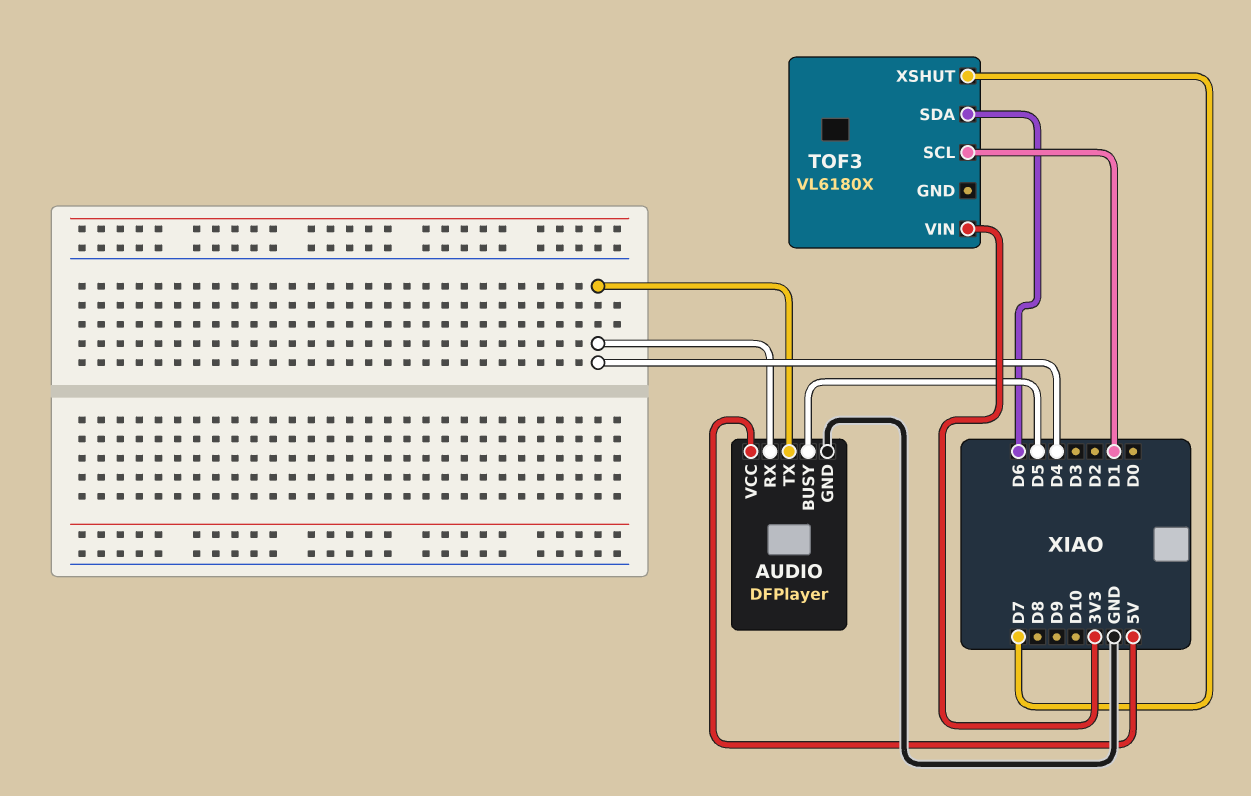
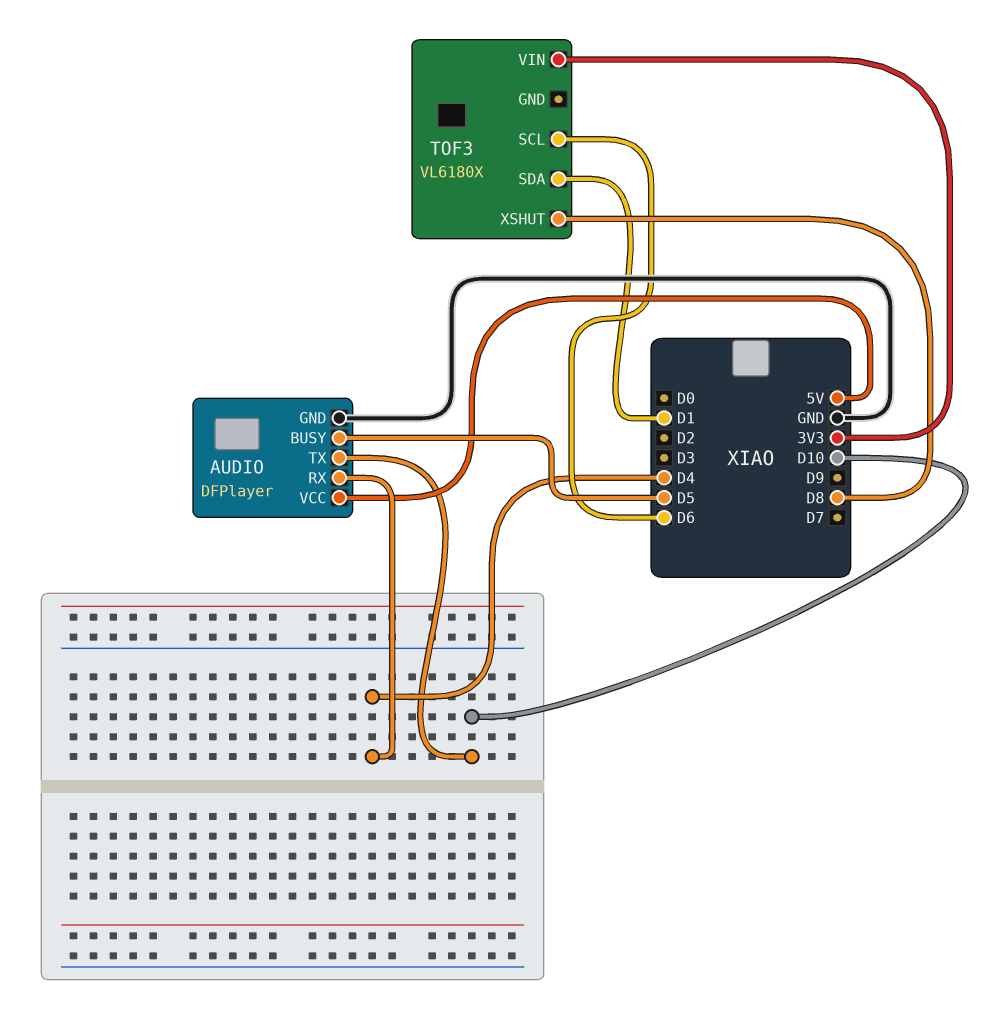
AUDIO pin TX: D4 -> D10
TOF3 pin SCL: D1 -> D6
TOF3 pin SDA: D6 -> D1
TOF3 pin XSHUT: D7 -> D8

